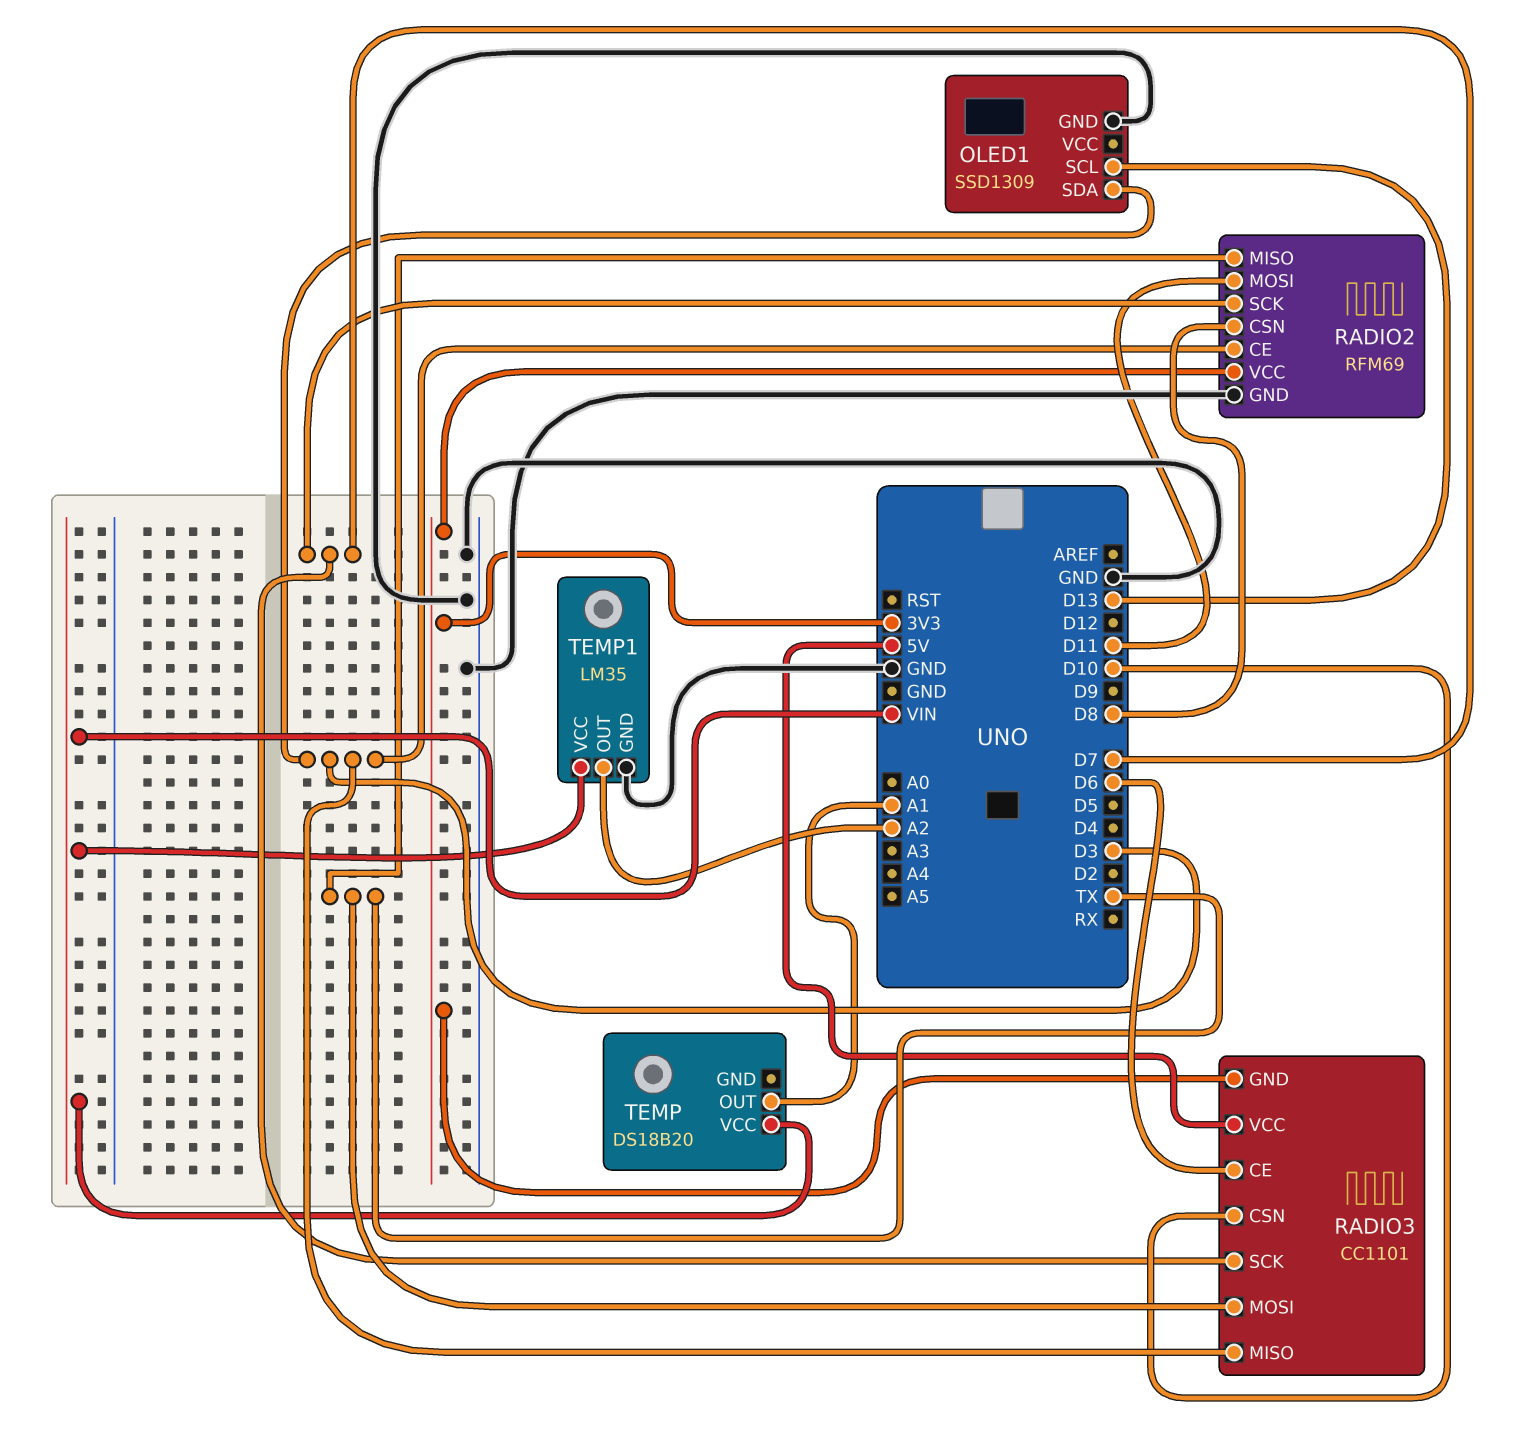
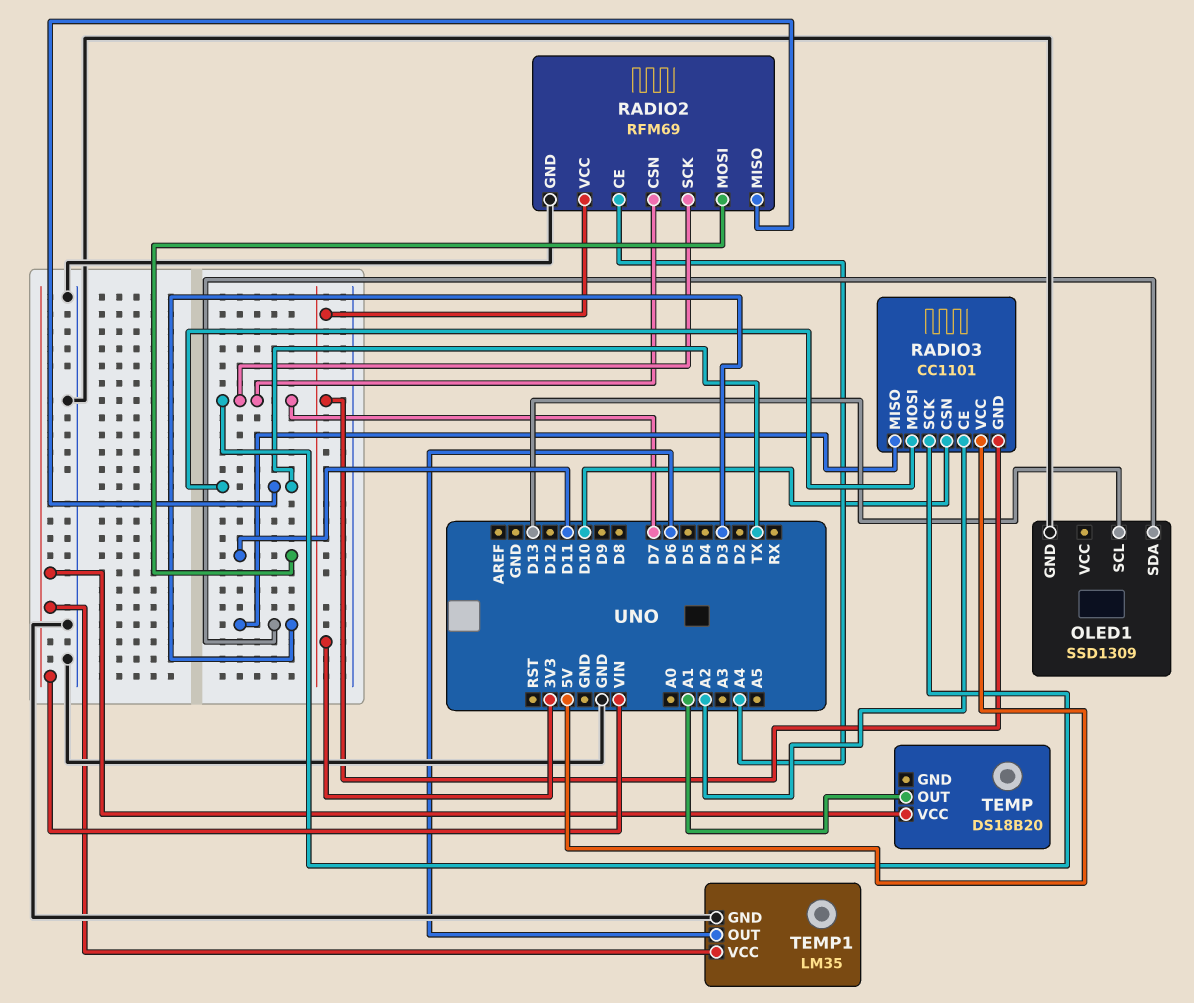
RADIO2 pin CE: D3 -> A4
RADIO2 pin CSN: D8 -> D7
RADIO3 pin CE: D6 -> A2
TEMP1 pin OUT: A2 -> D6

